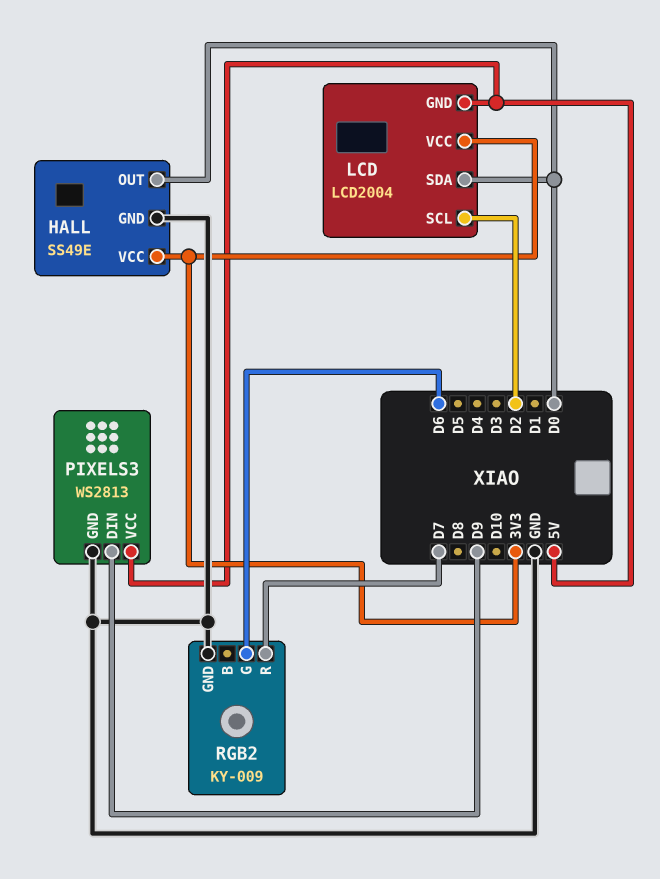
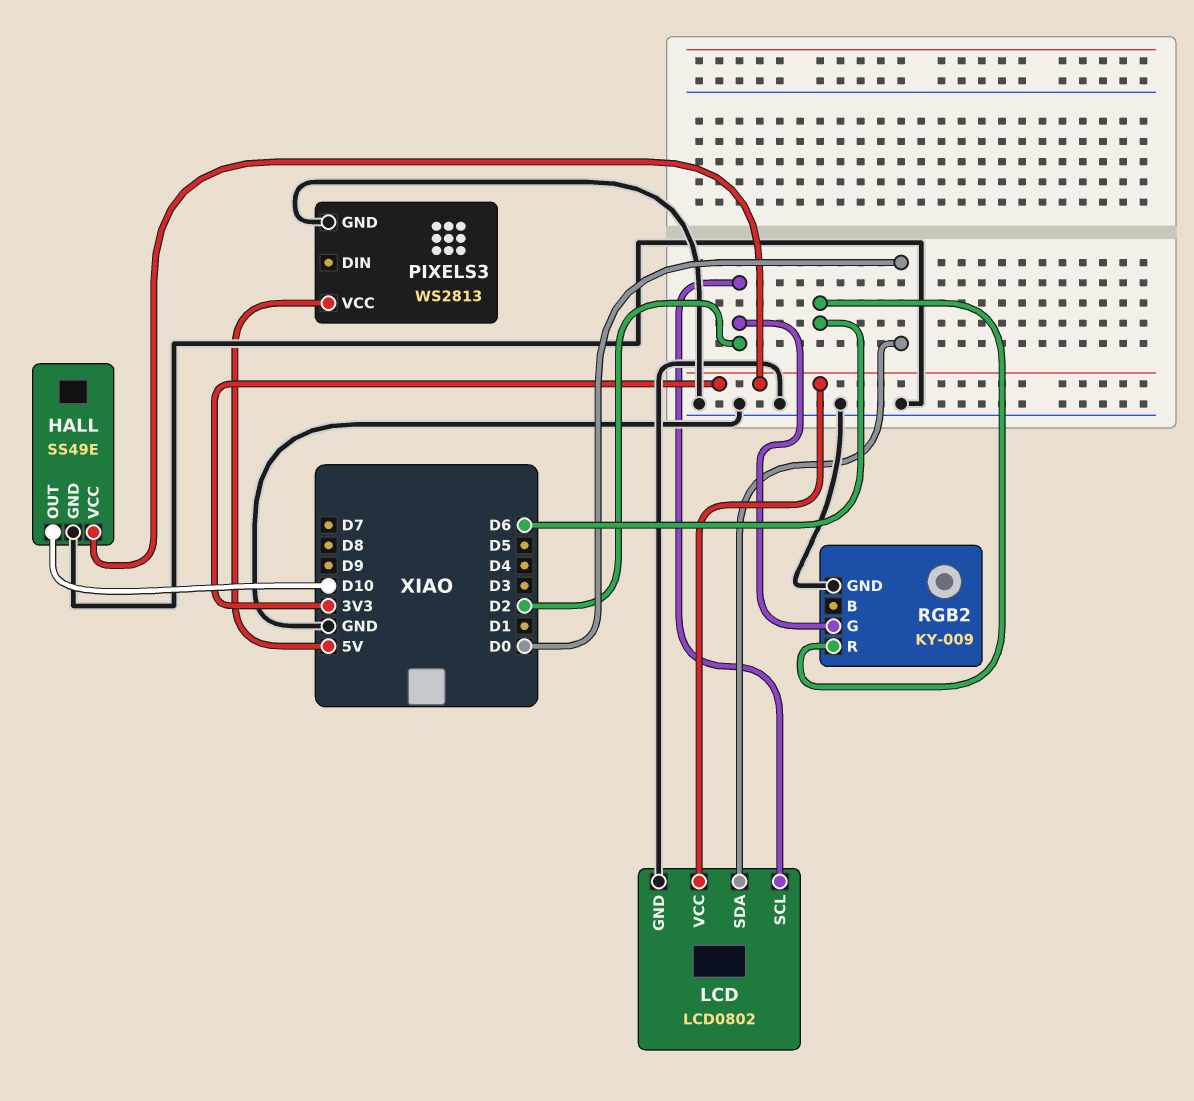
HALL pin OUT: D0 -> D10
LCD: LCD2004 -> LCD0802
LCD pin GND: 5V -> GND
PIXELS3 pin DIN: D9 -> none
RGB2 pin G: D6 -> D2
RGB2 pin R: D7 -> D6

